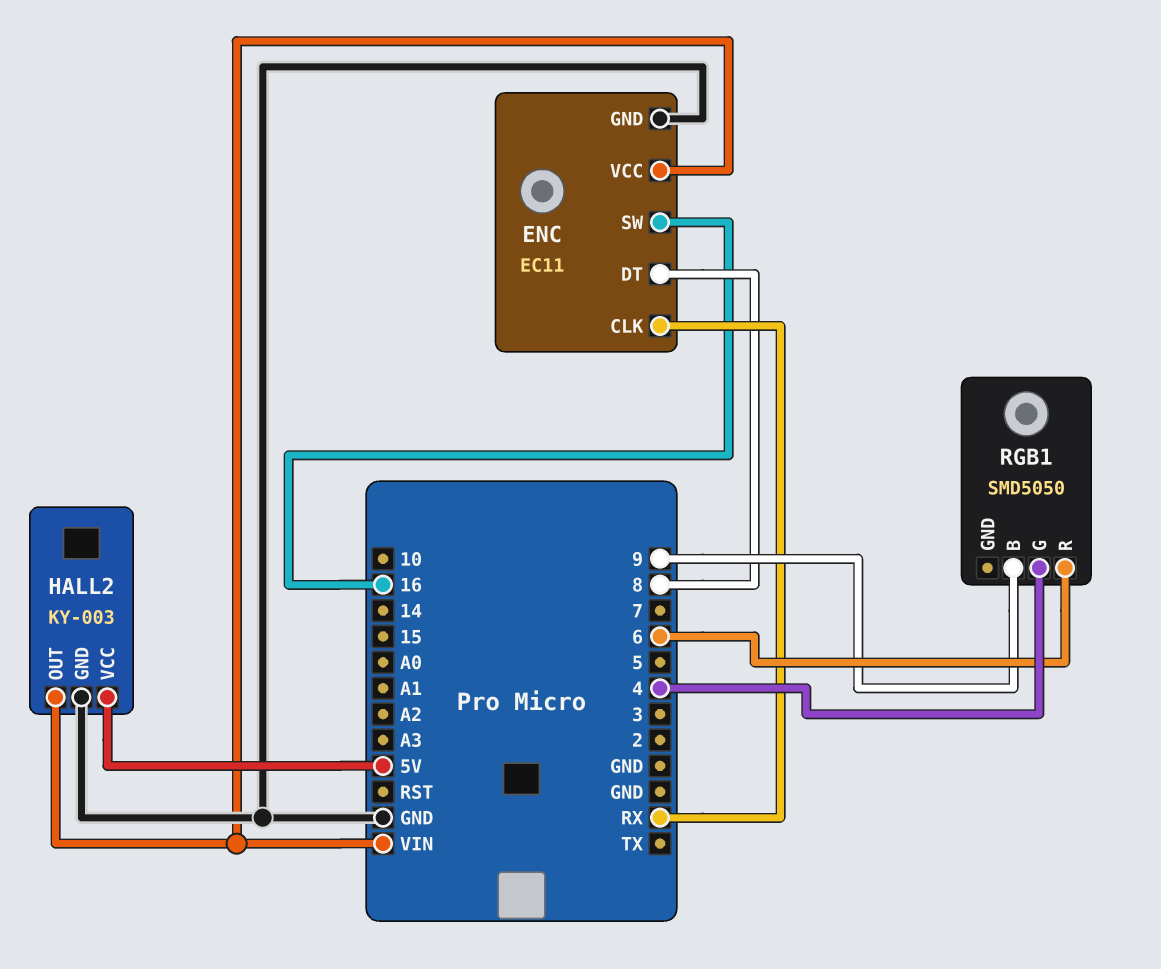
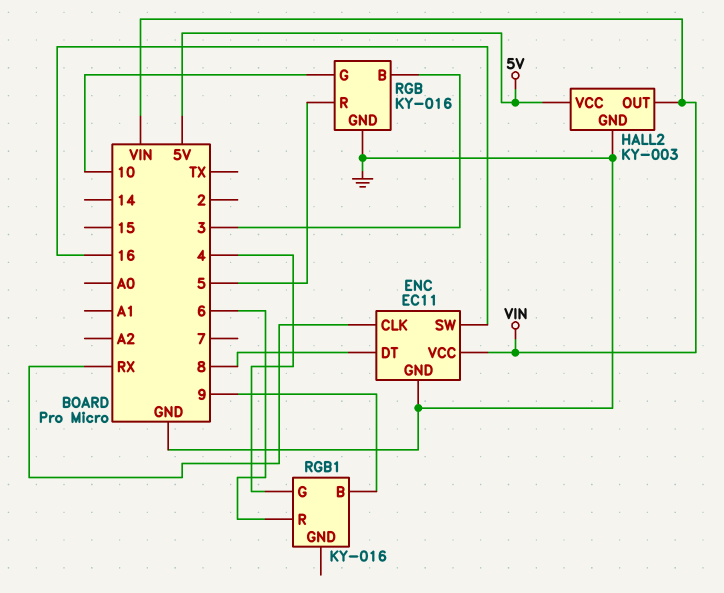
RGB: none -> KY-016
RGB pin B: none -> 3
RGB pin G: none -> 10
RGB pin GND: none -> GND
RGB pin R: none -> 5
RGB1: SMD5050 -> KY-016

